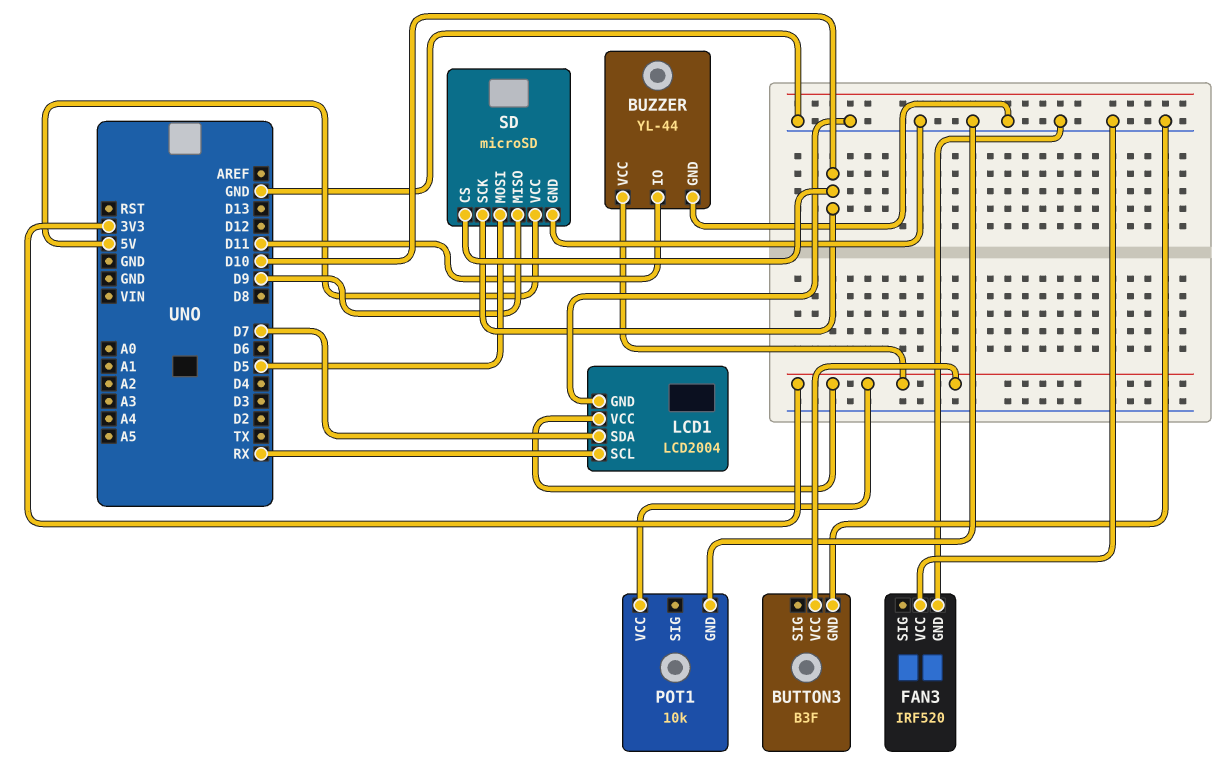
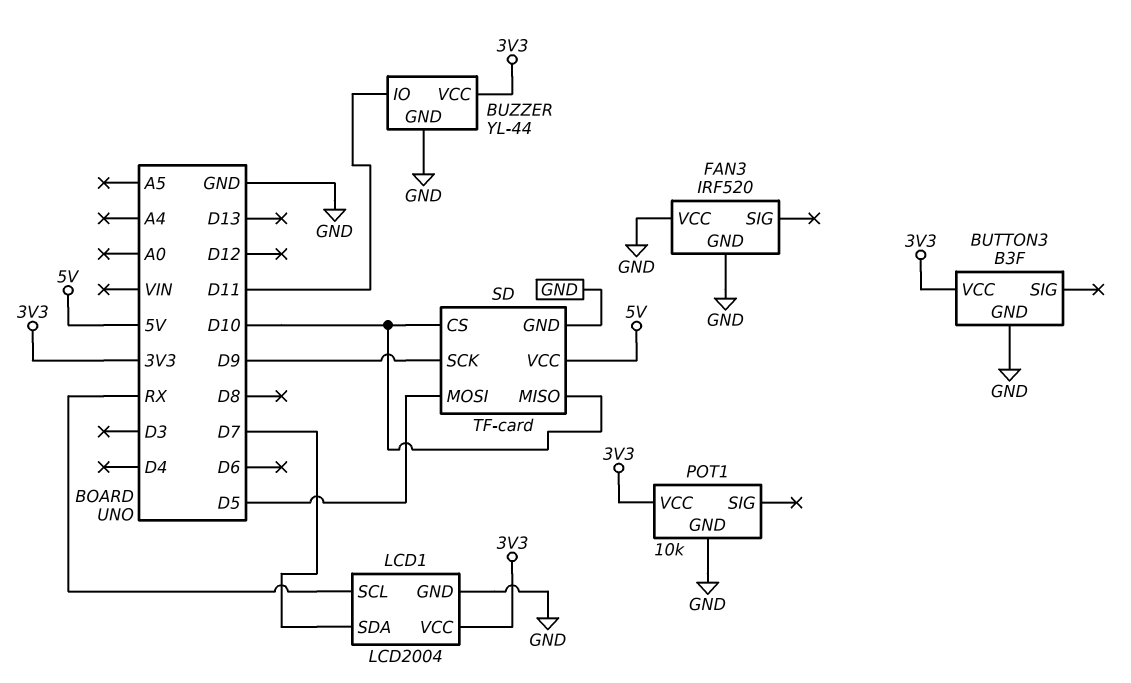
SD: microSD -> TF-card
SD pin MISO: D9 -> D10
SD pin SCK: D10 -> D9

